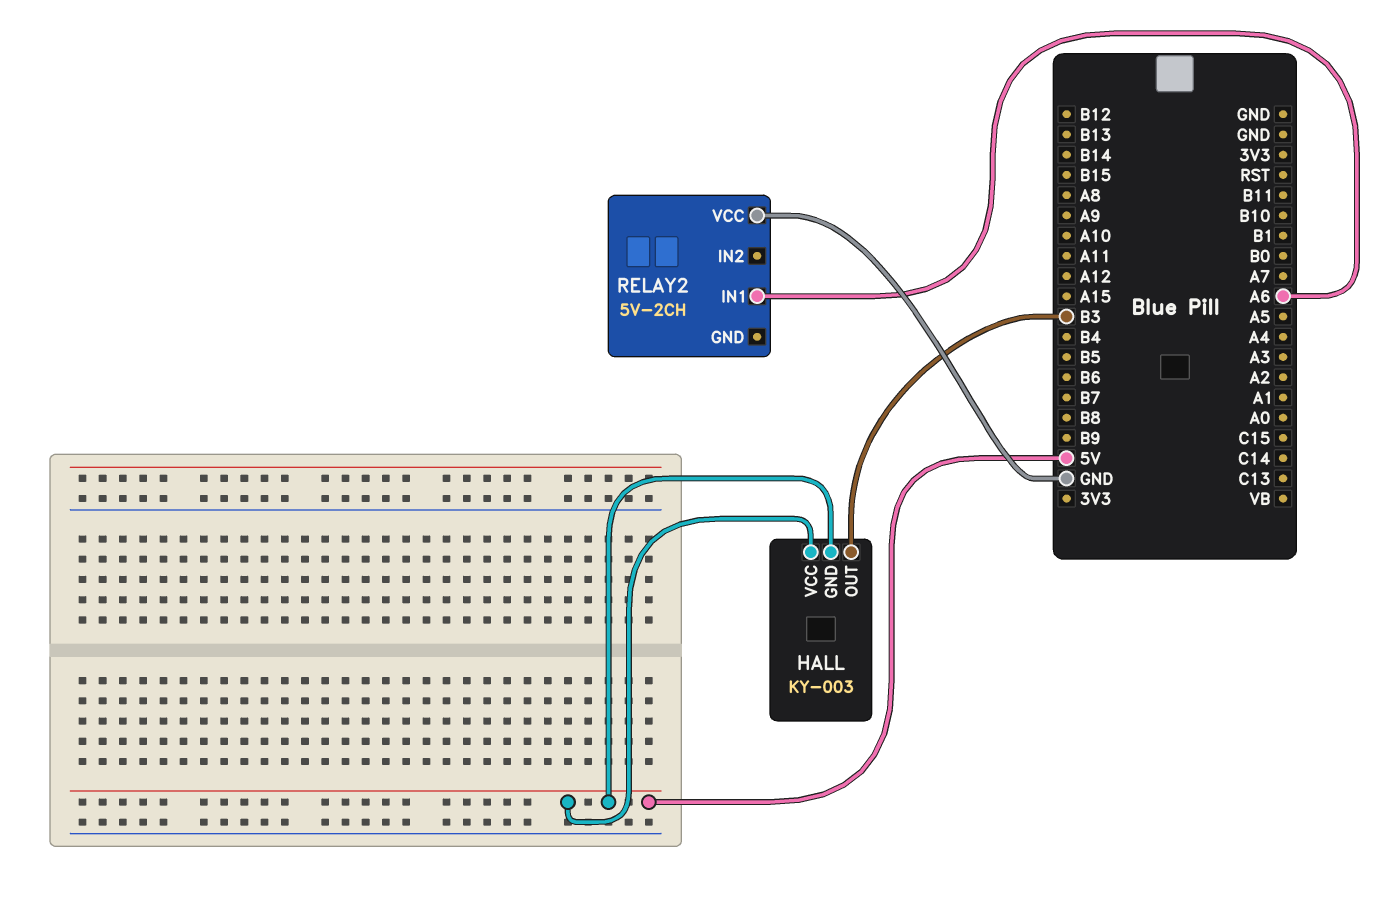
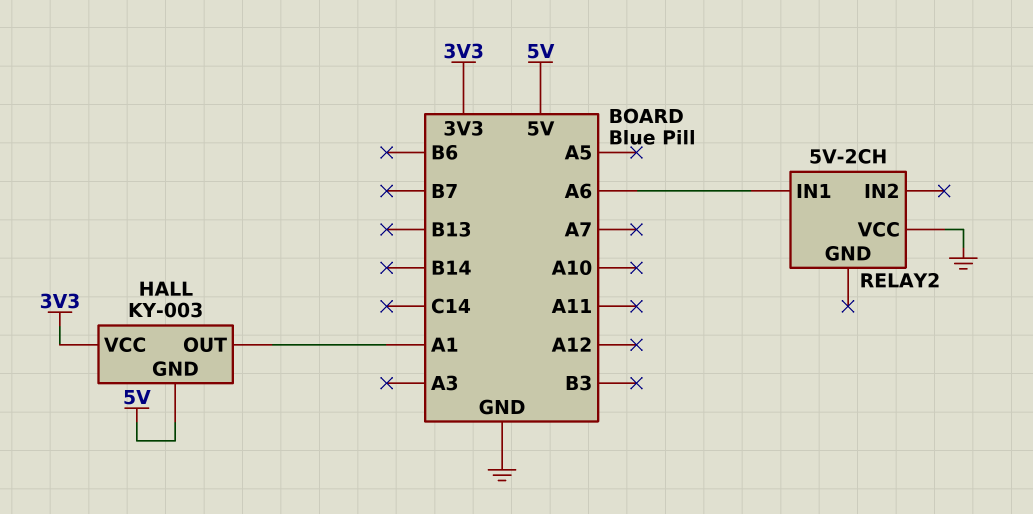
HALL pin OUT: B3 -> A1
HALL pin VCC: 5V -> 3V3

